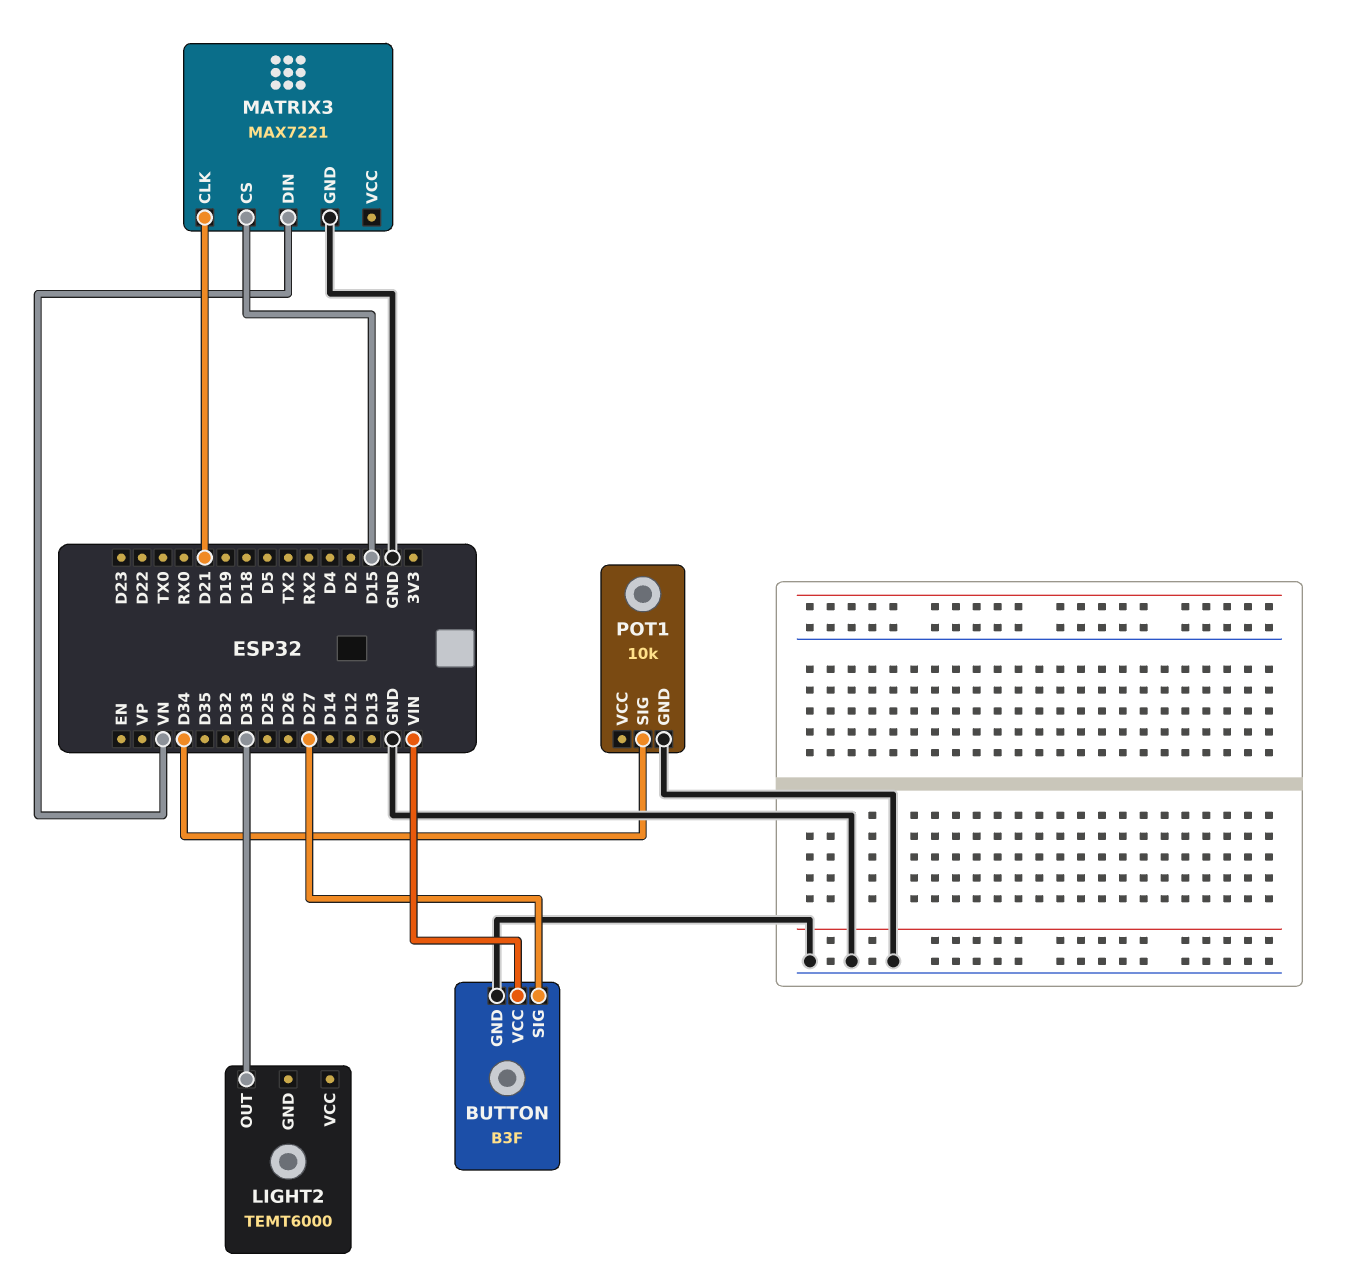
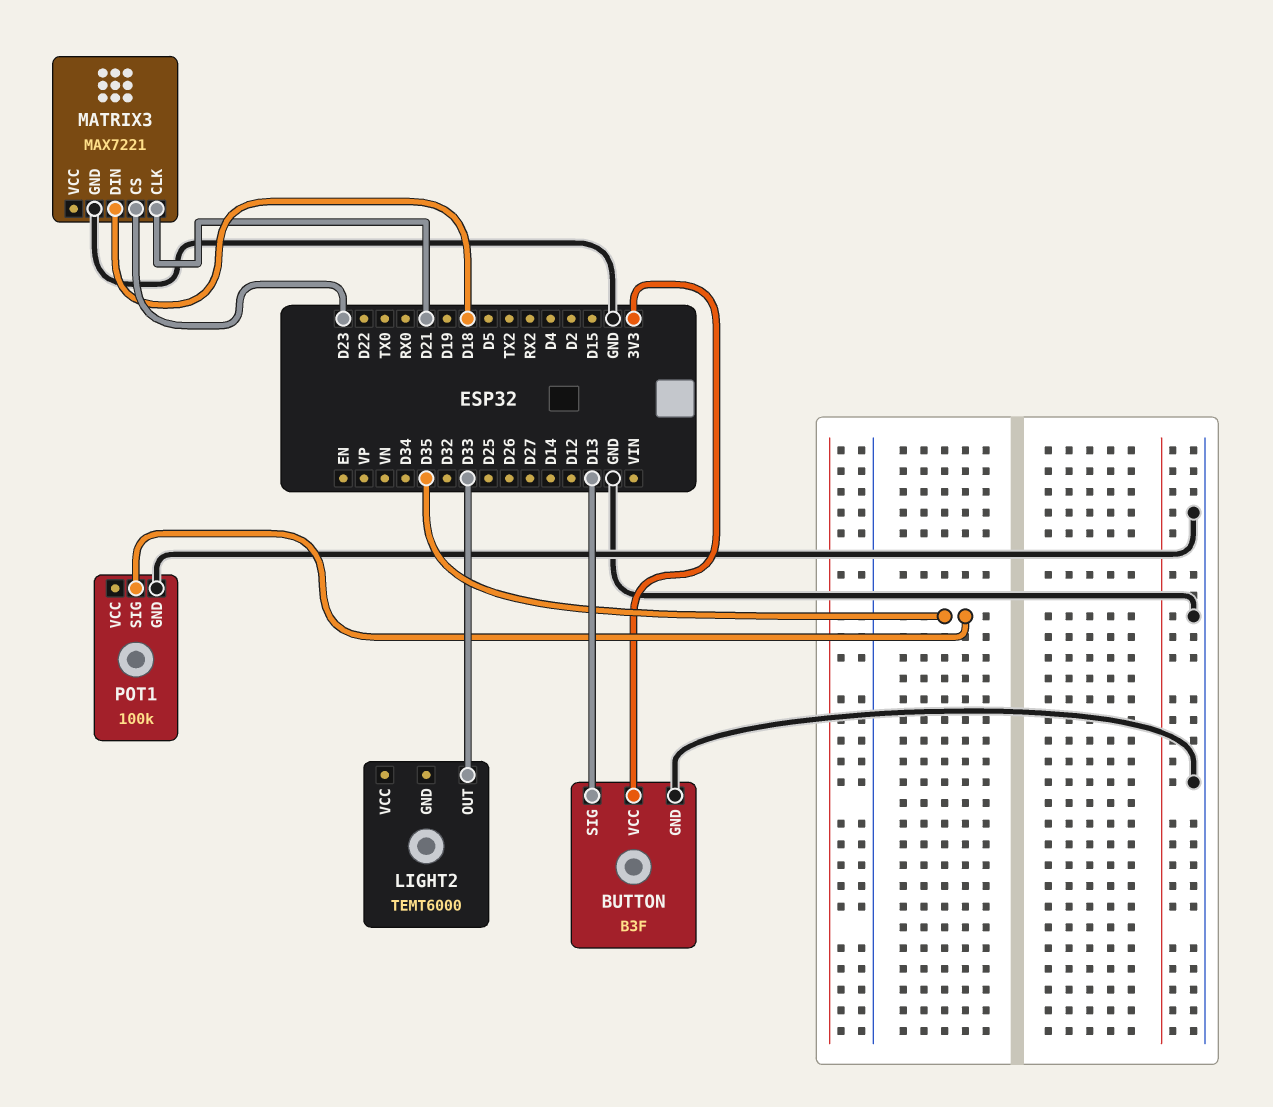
BUTTON pin SIG: D27 -> D13
BUTTON pin VCC: VIN -> 3V3
MATRIX3 pin CS: D15 -> D23
MATRIX3 pin DIN: VN -> D18
POT1: 10k -> 100k
POT1 pin SIG: D34 -> D35

